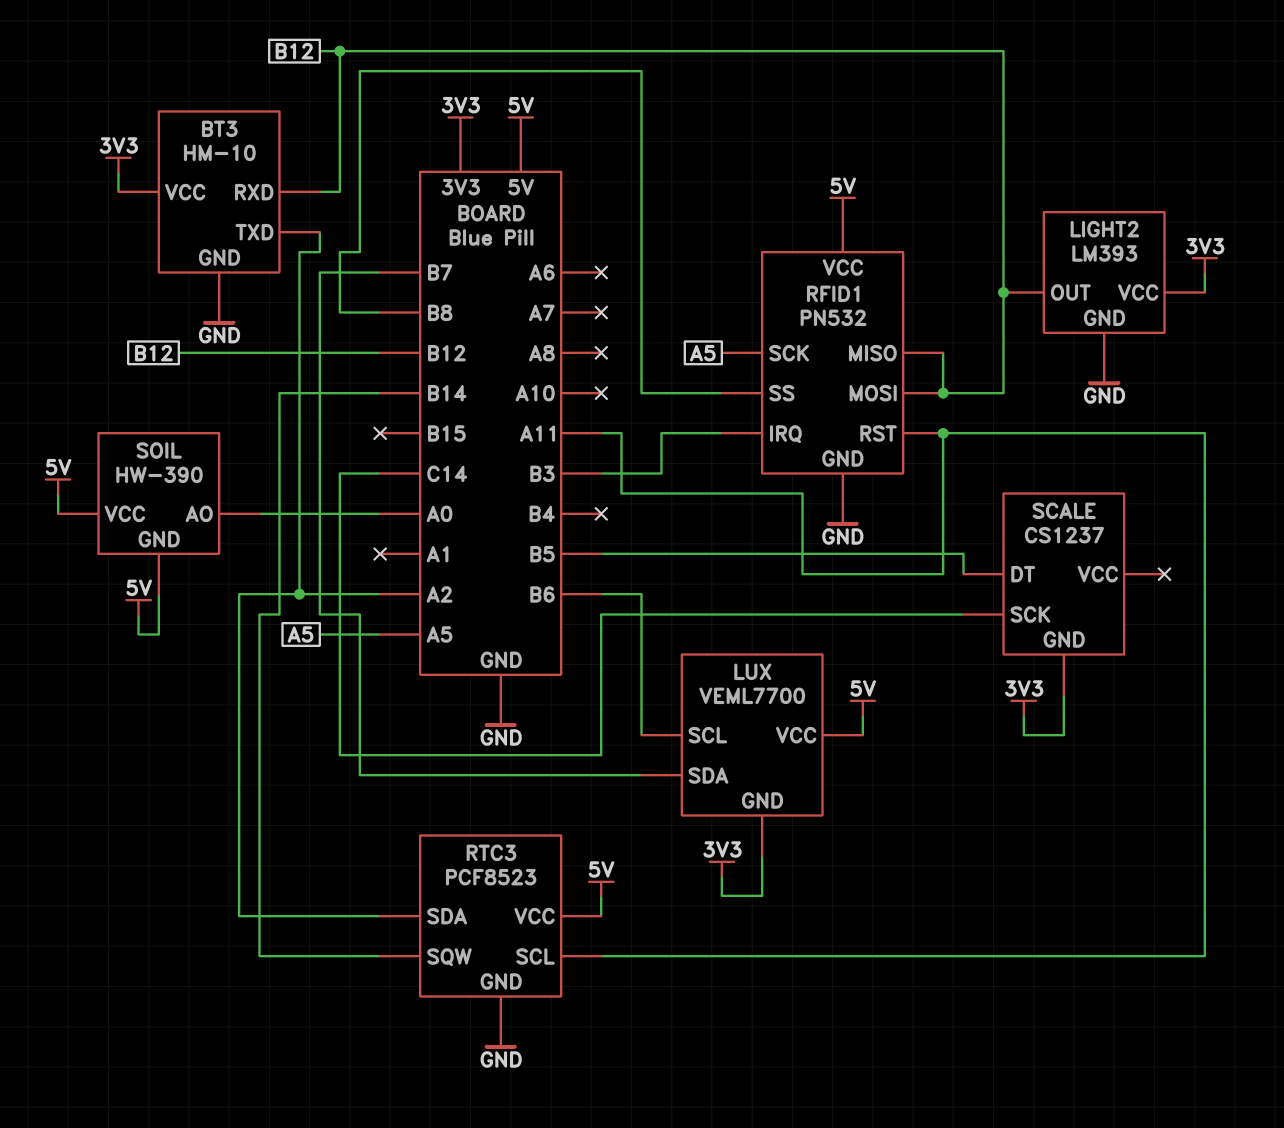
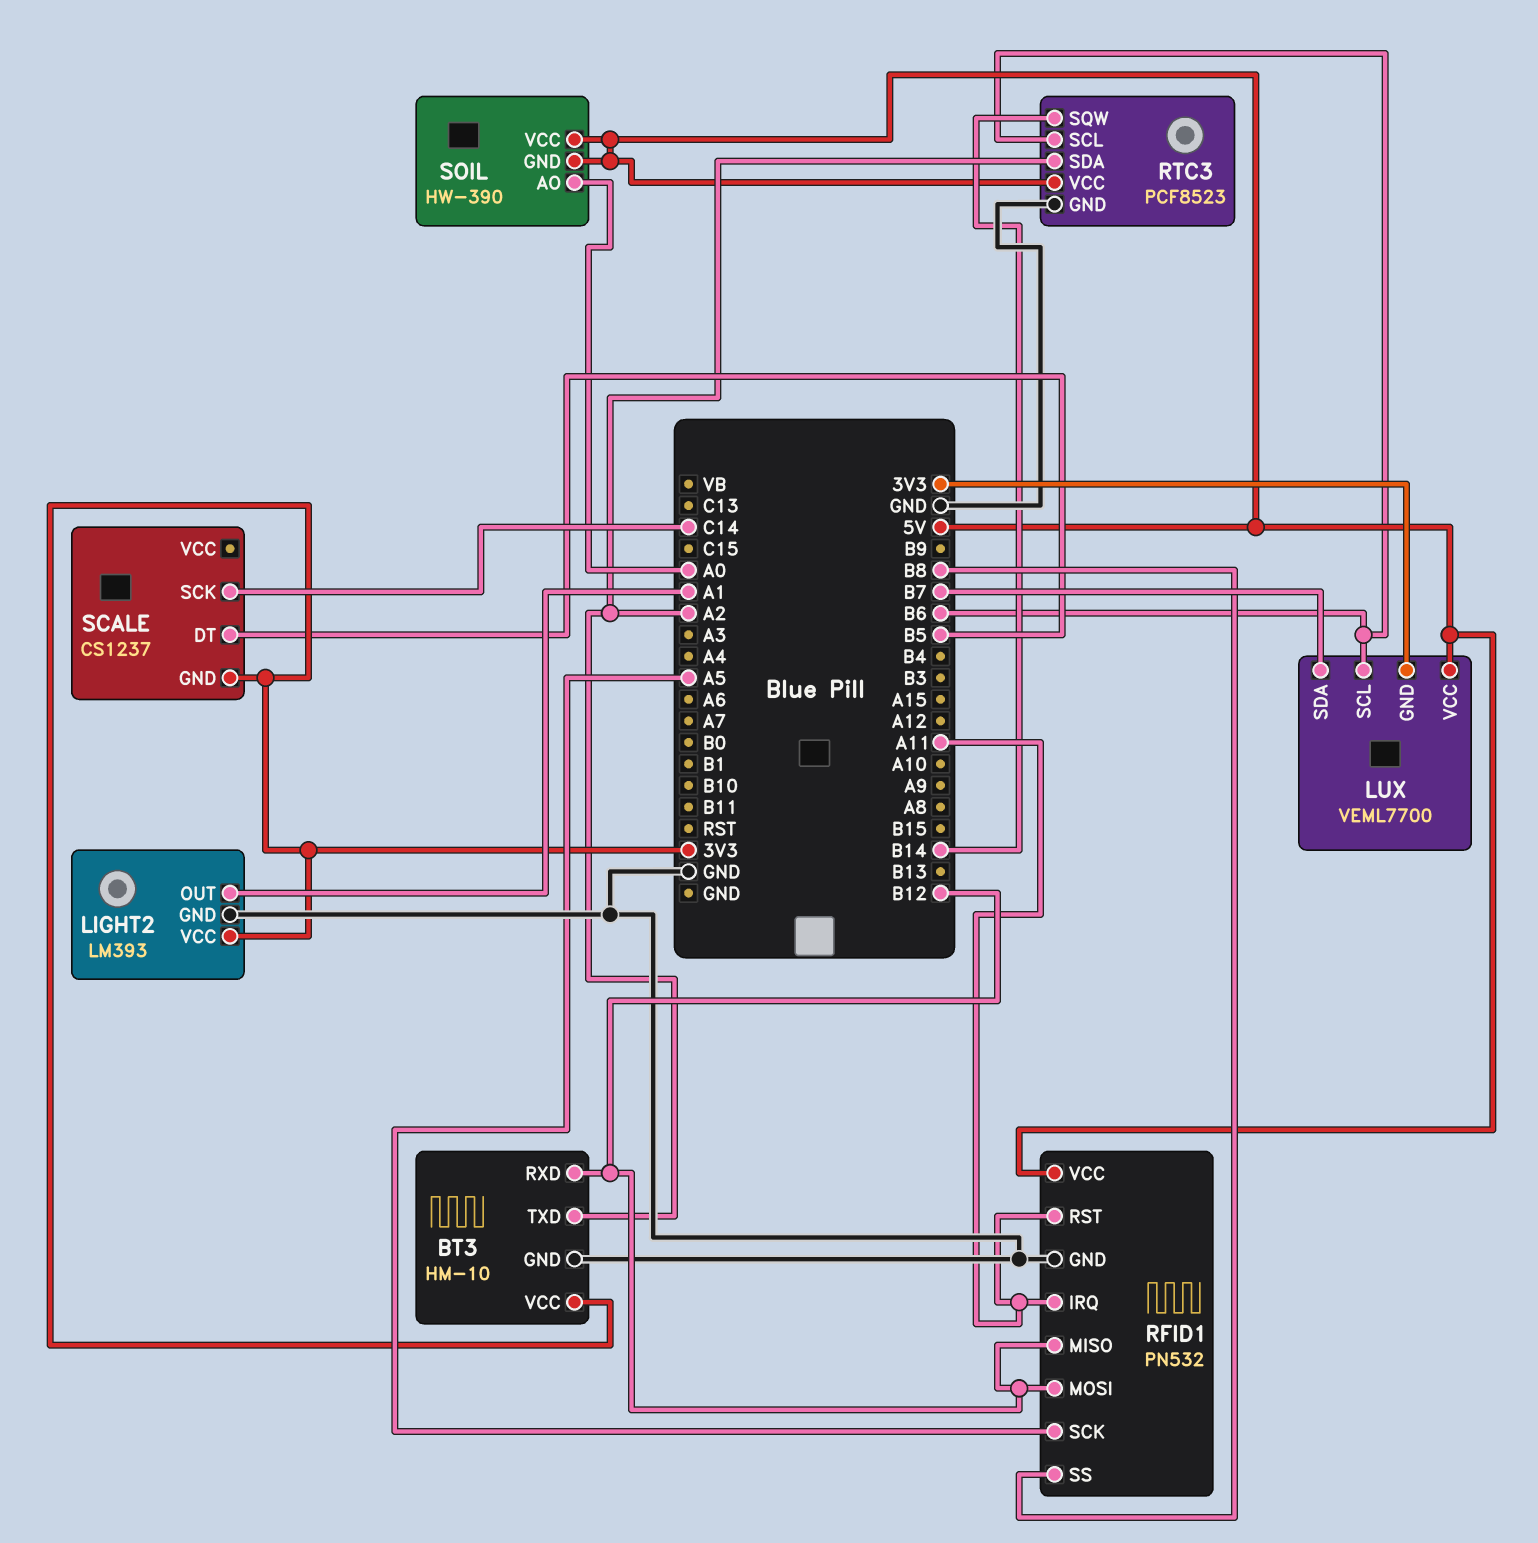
LIGHT2 pin OUT: B12 -> A1
RFID1 pin IRQ: B3 -> A11
RTC3 pin SCL: A11 -> B6

